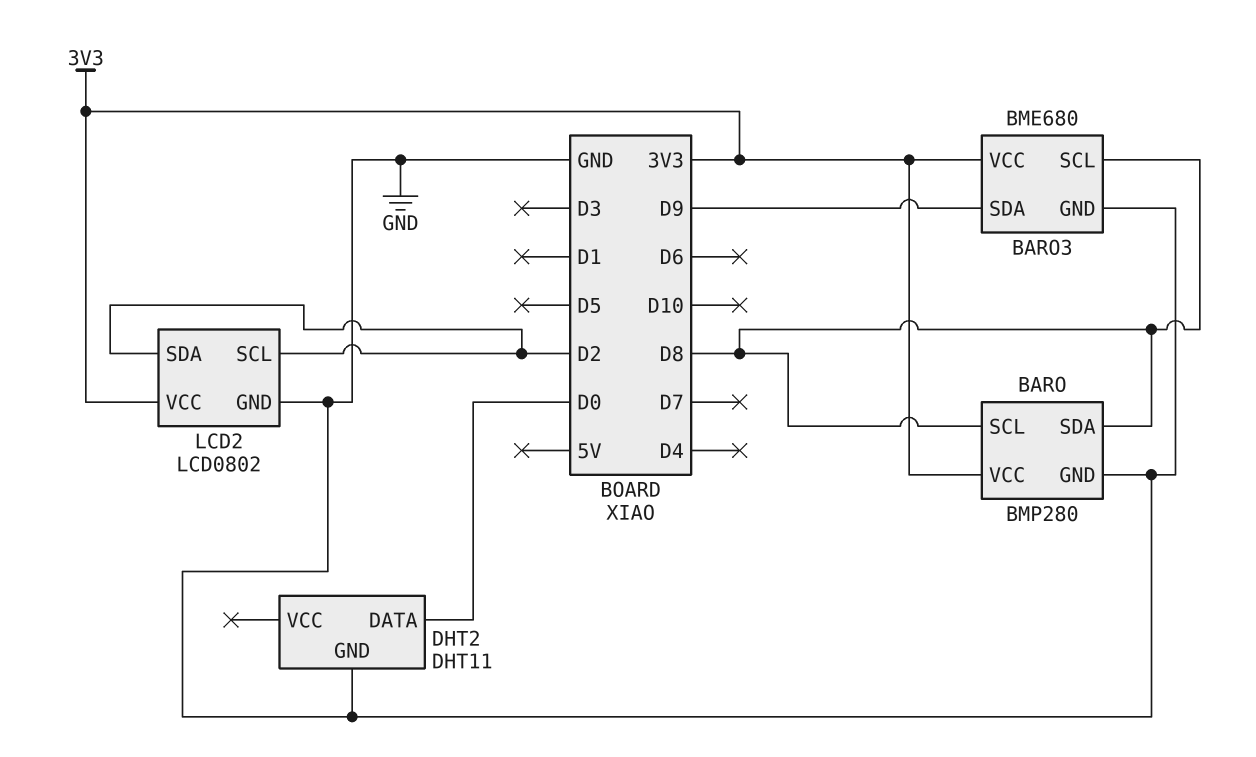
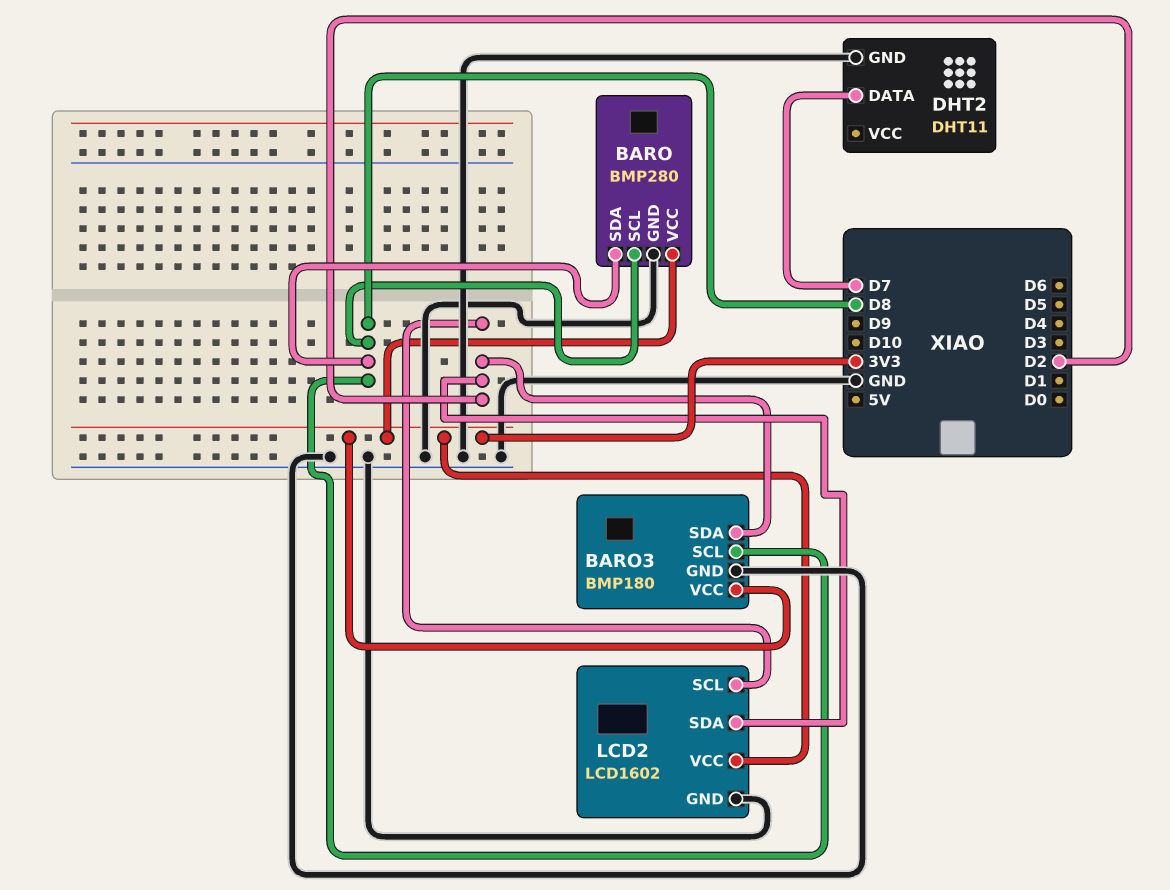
BARO3: BME680 -> BMP180
BARO3 pin SDA: D9 -> D2
DHT2 pin DATA: D0 -> D7
LCD2: LCD0802 -> LCD1602

